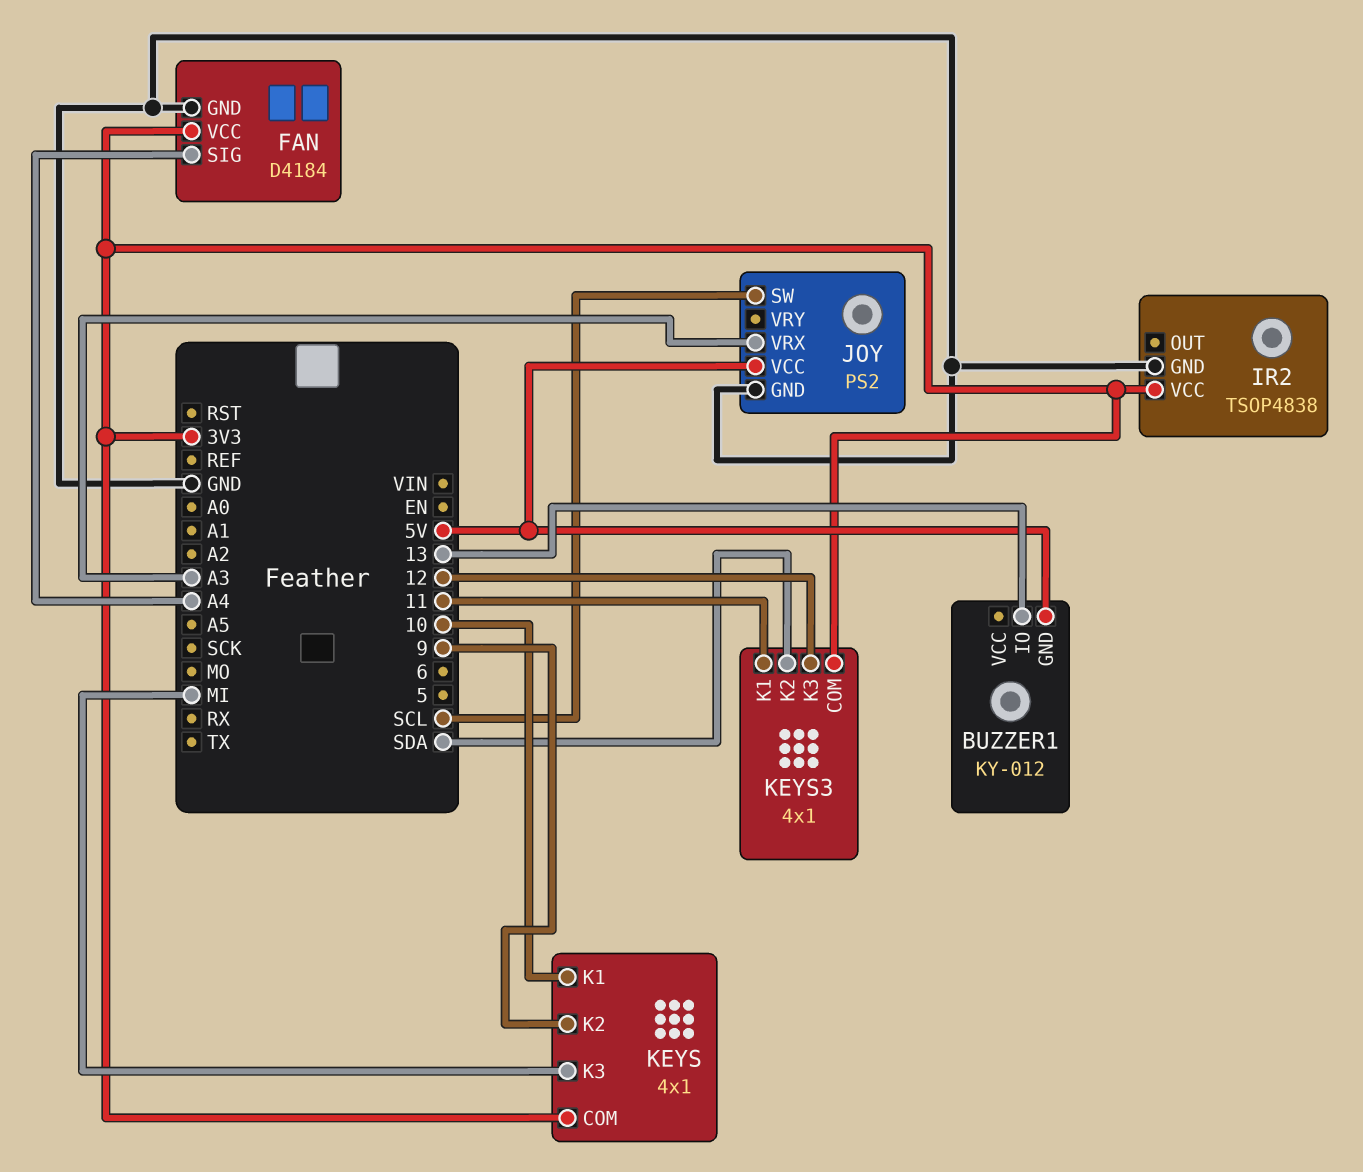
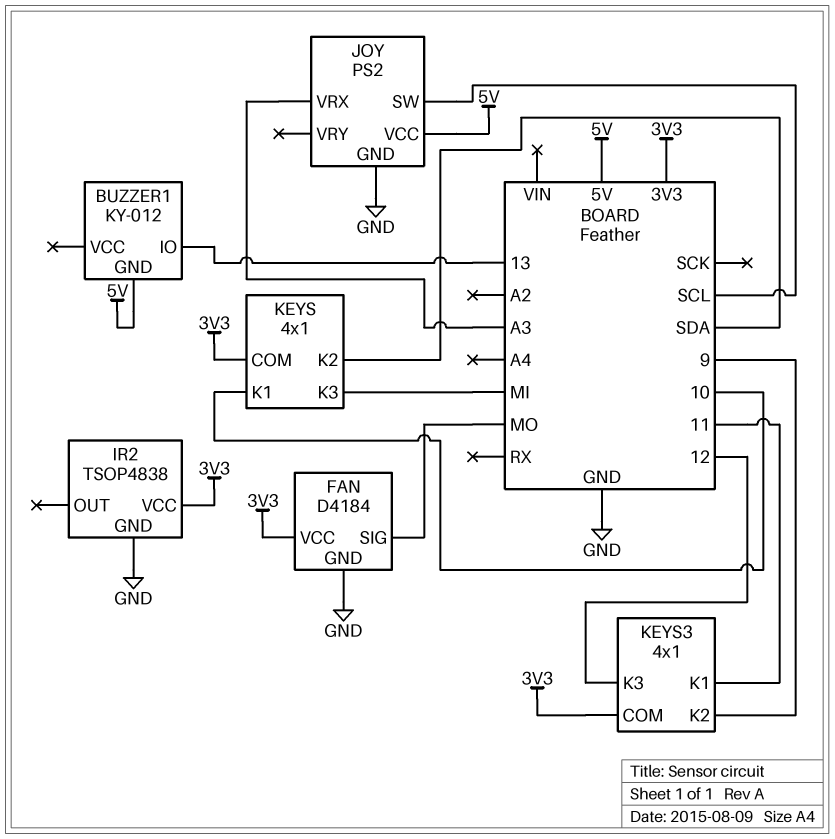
FAN pin SIG: A4 -> MO
KEYS pin K2: 9 -> SDA
KEYS3 pin K2: SDA -> 9

